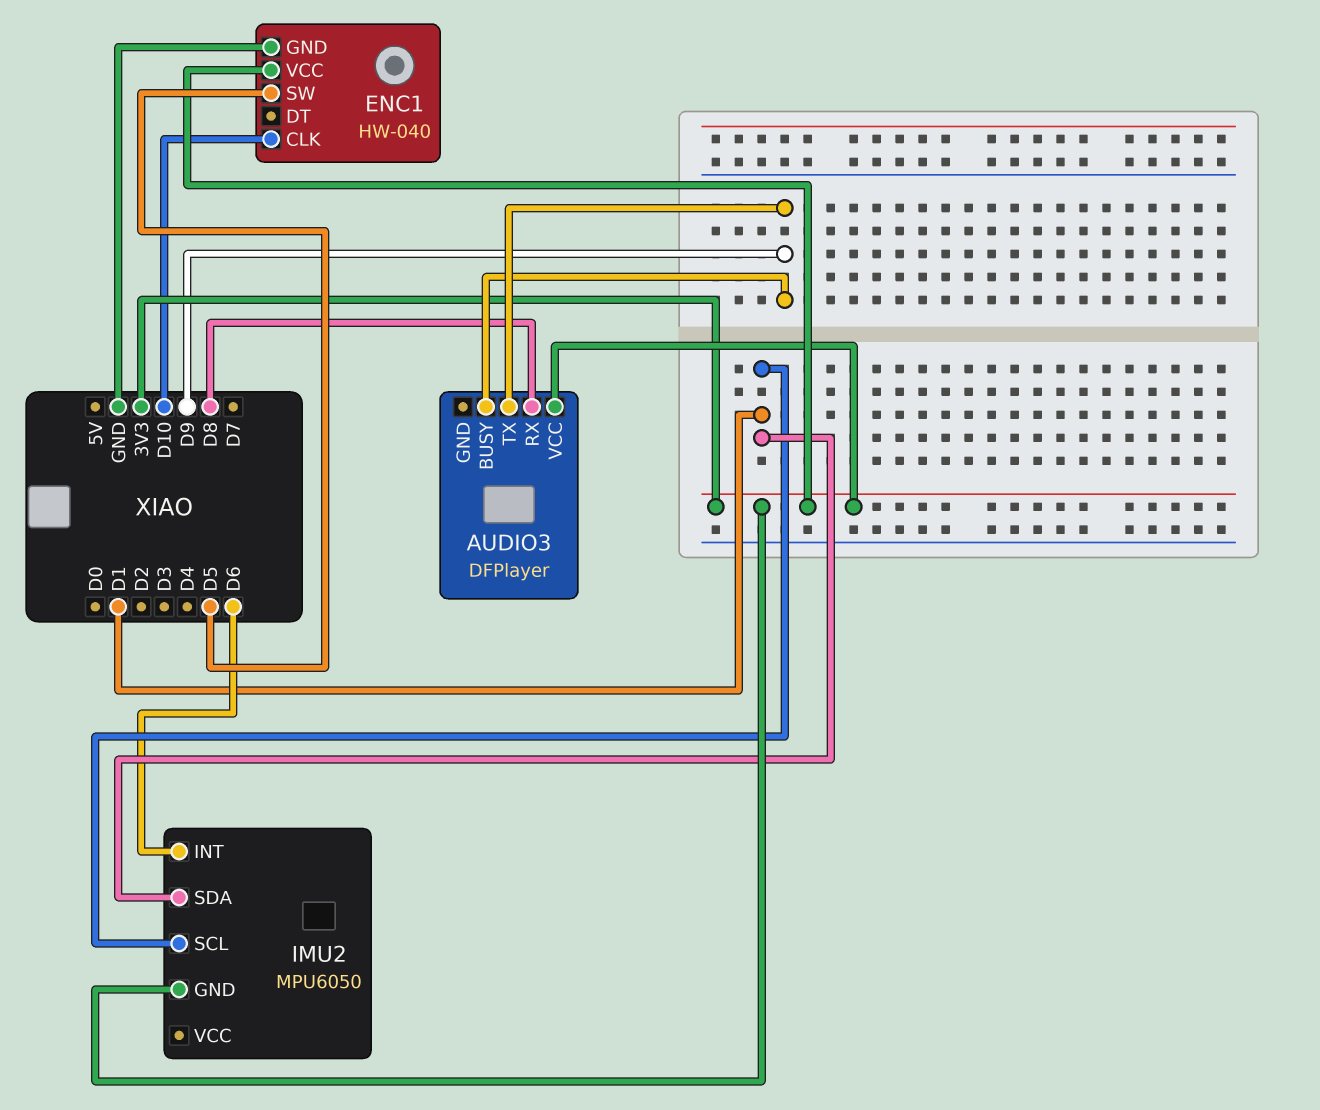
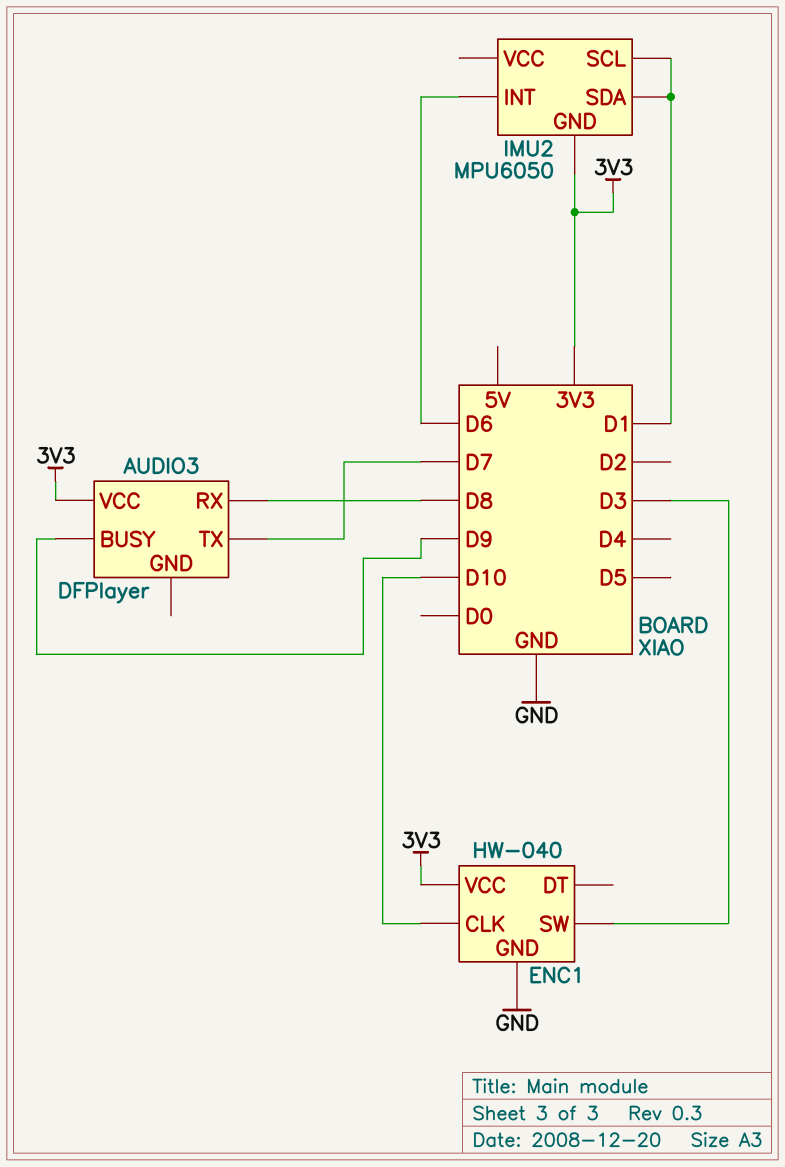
AUDIO3 pin TX: D9 -> D7
ENC1 pin SW: D5 -> D3

